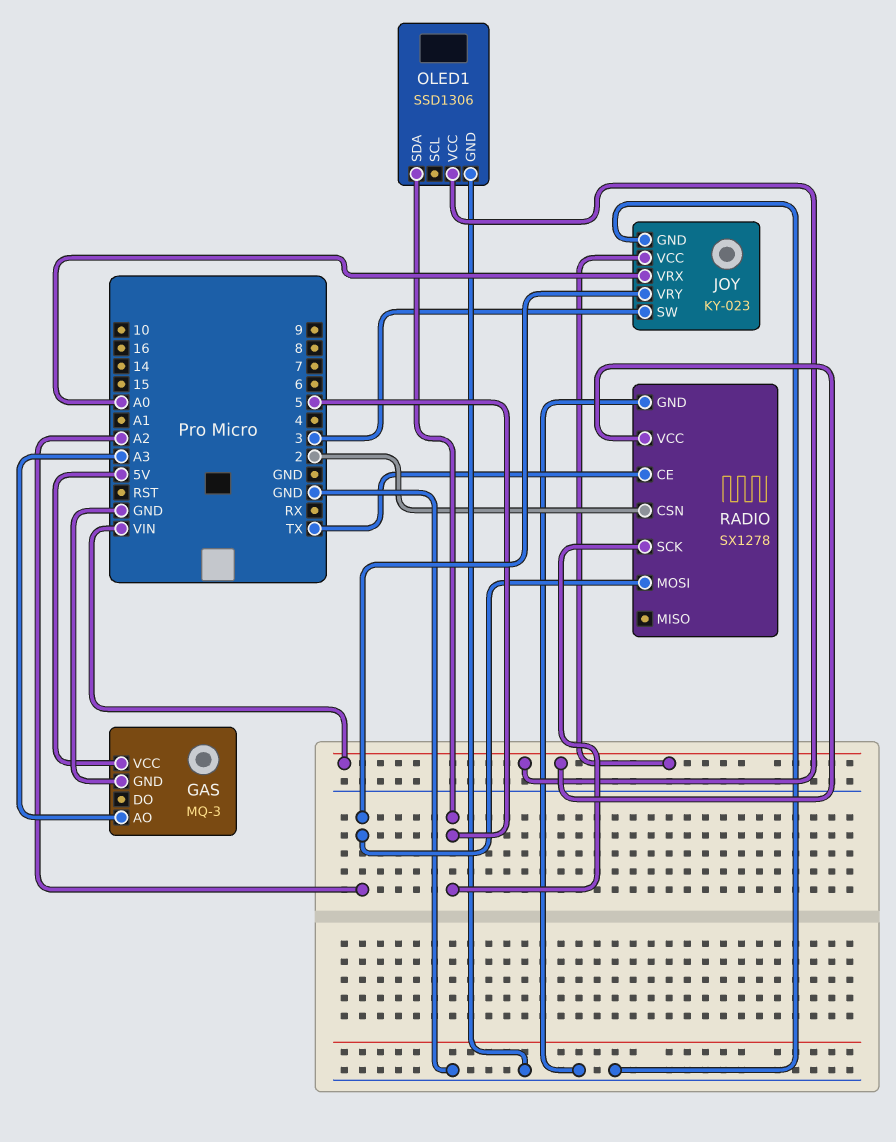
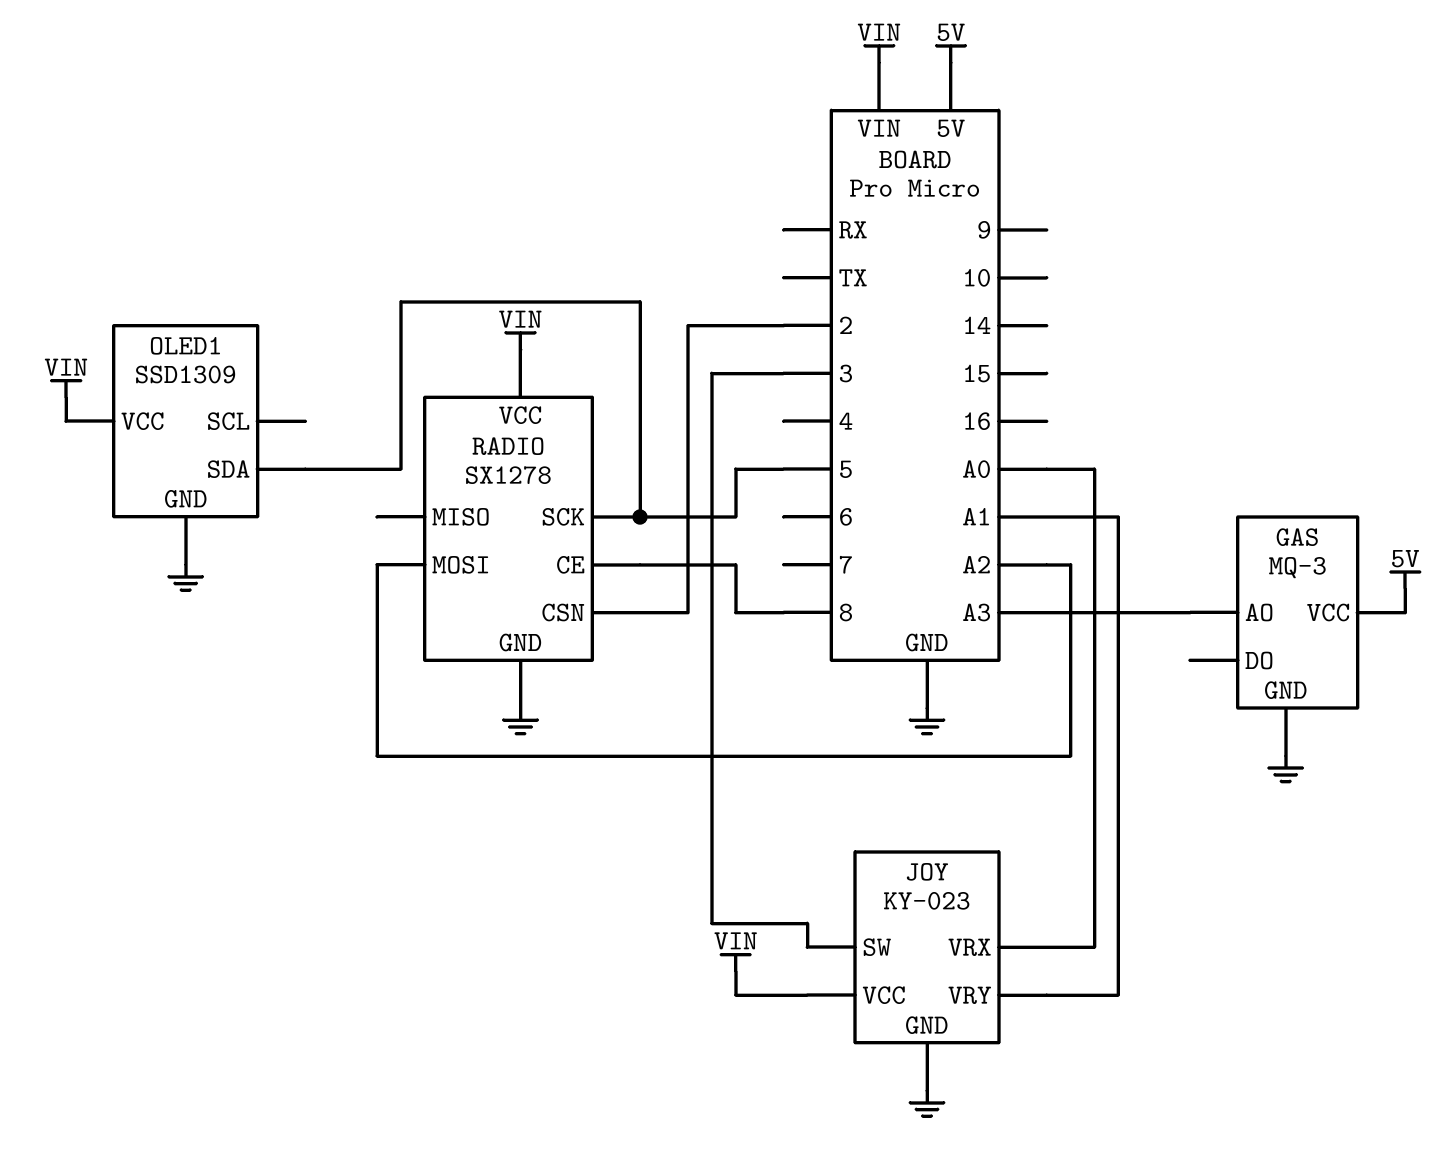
JOY pin VRY: A2 -> A1
OLED1: SSD1306 -> SSD1309
RADIO pin CE: TX -> 8

